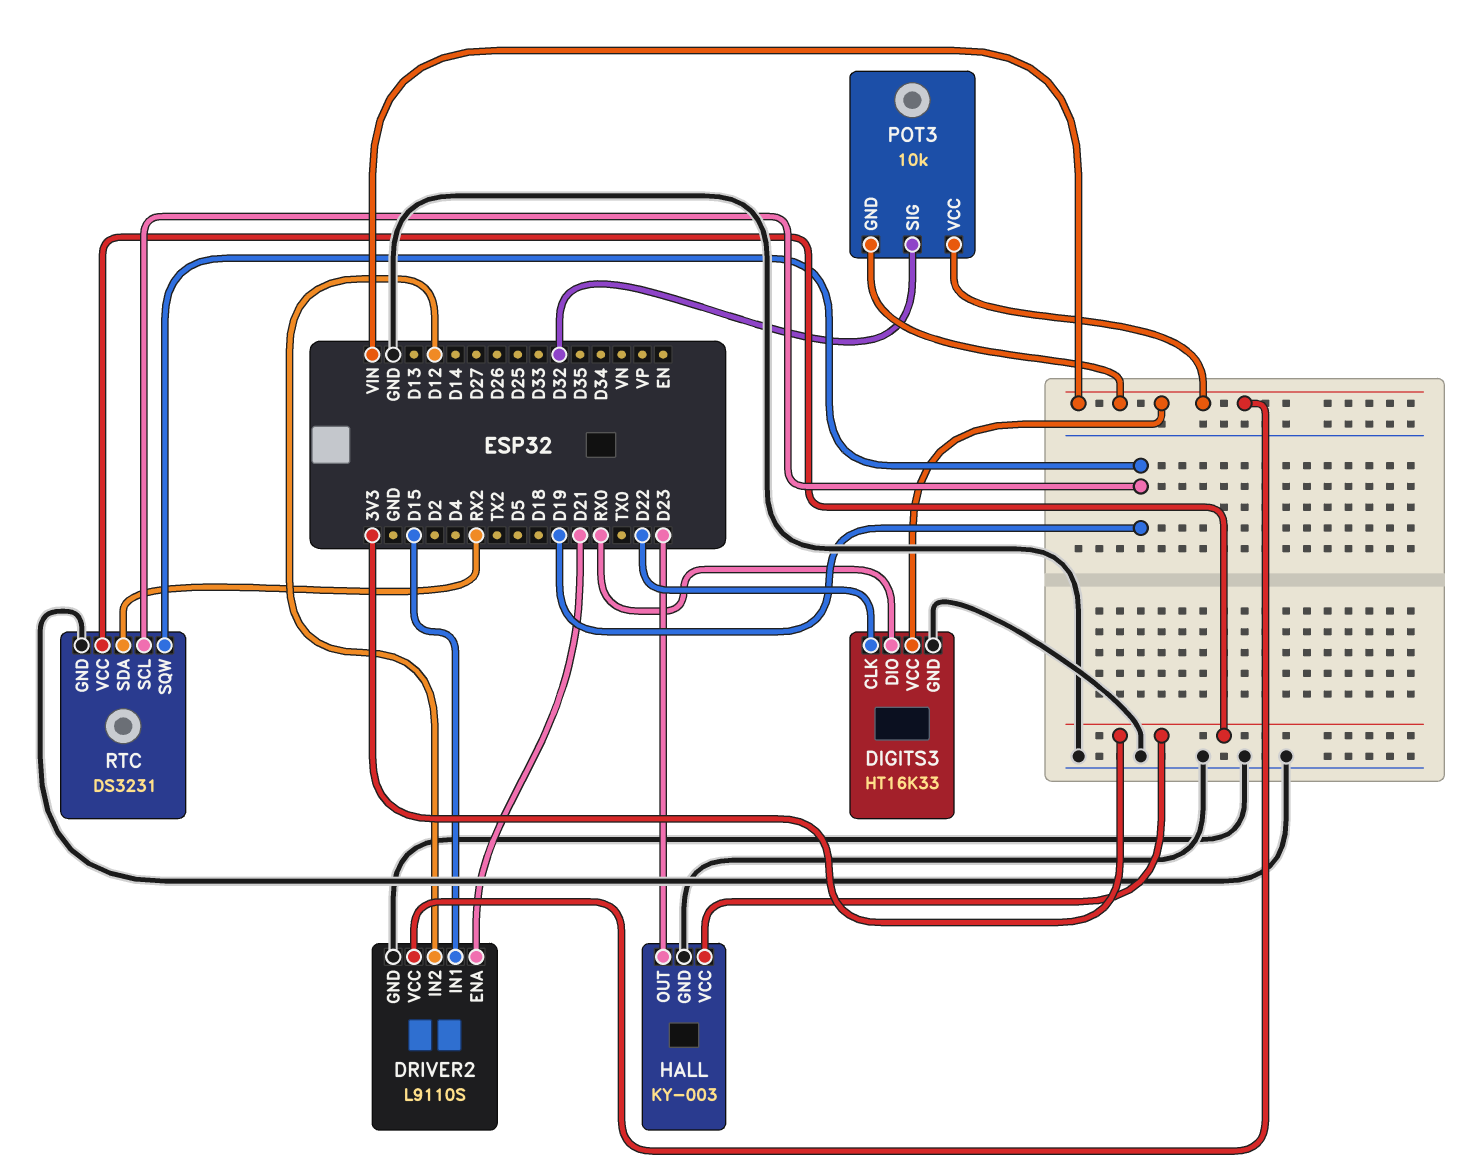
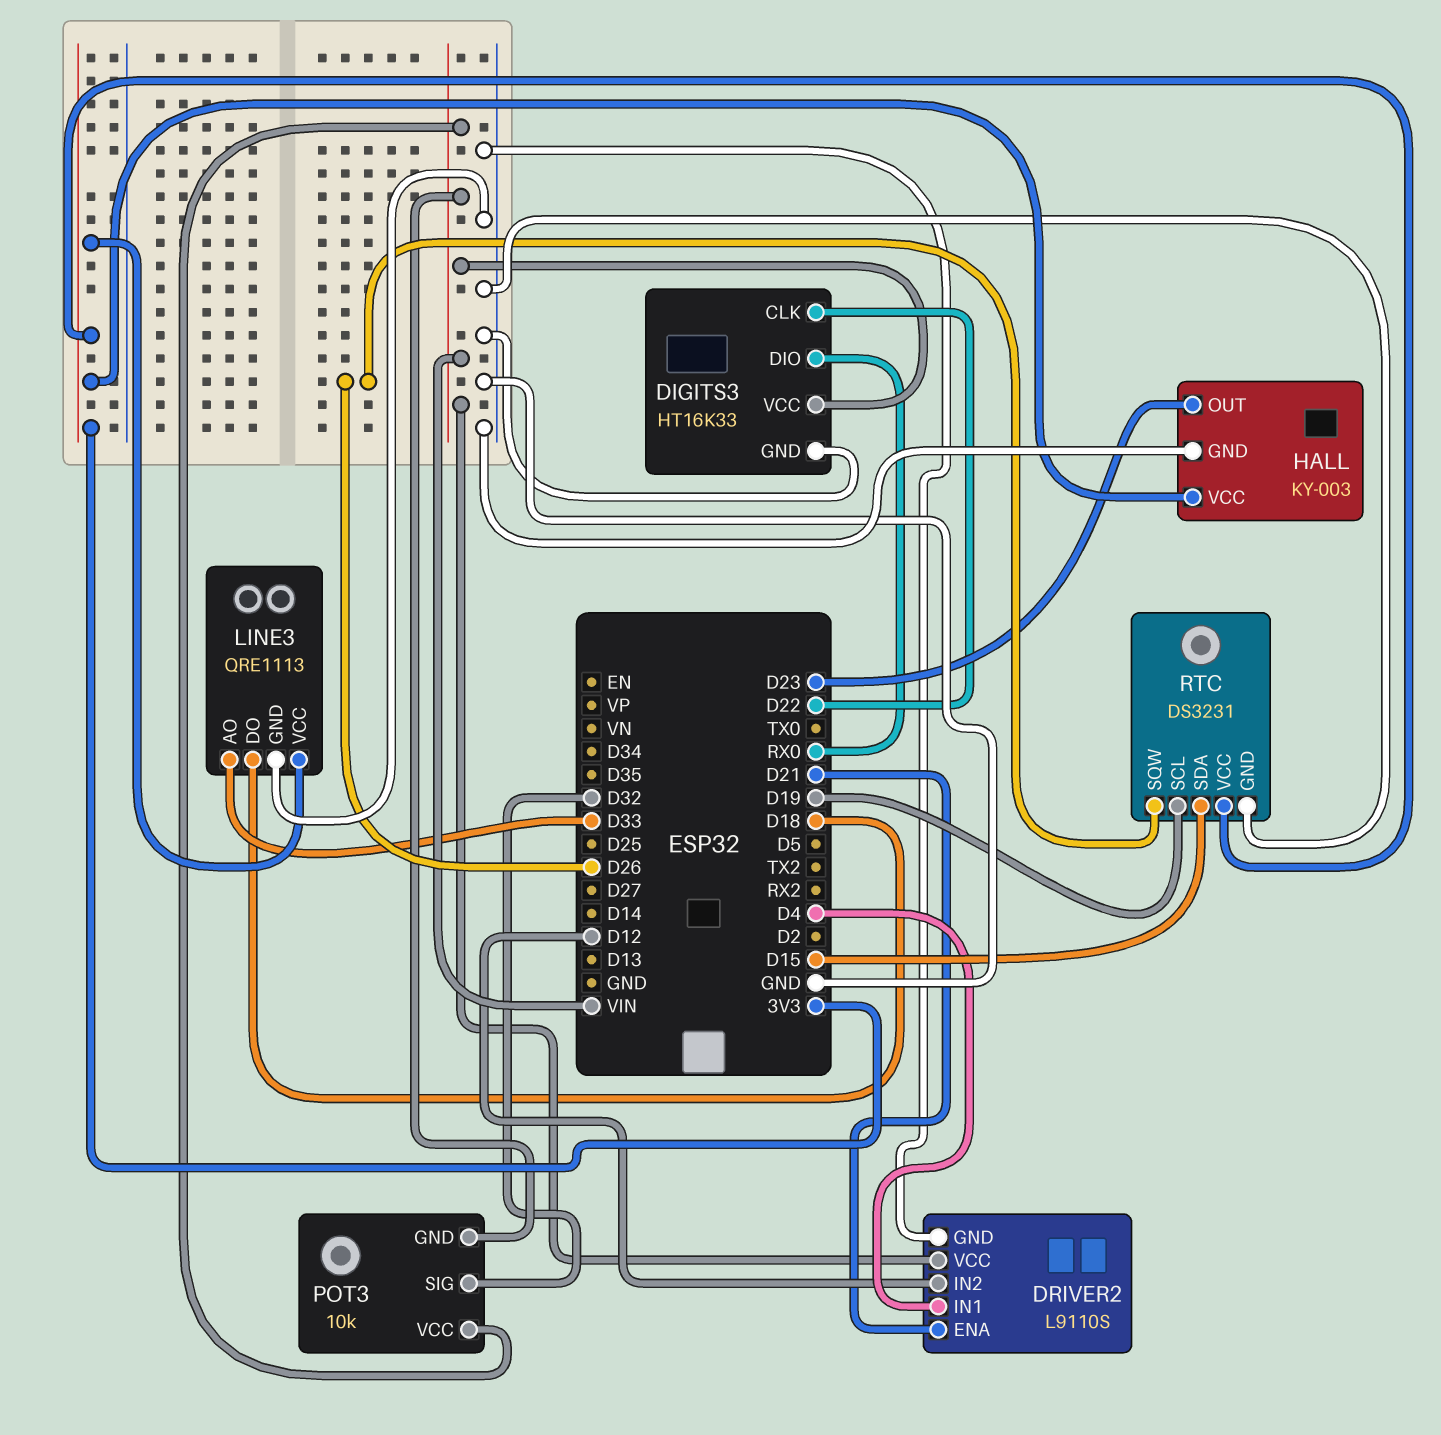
DRIVER2 pin IN1: D15 -> D4
LINE3: none -> QRE1113
LINE3 pin AO: none -> D33
LINE3 pin DO: none -> D18
LINE3 pin GND: none -> GND
LINE3 pin VCC: none -> 3V3
RTC pin SDA: RX2 -> D15
RTC pin SQW: D19 -> D26

